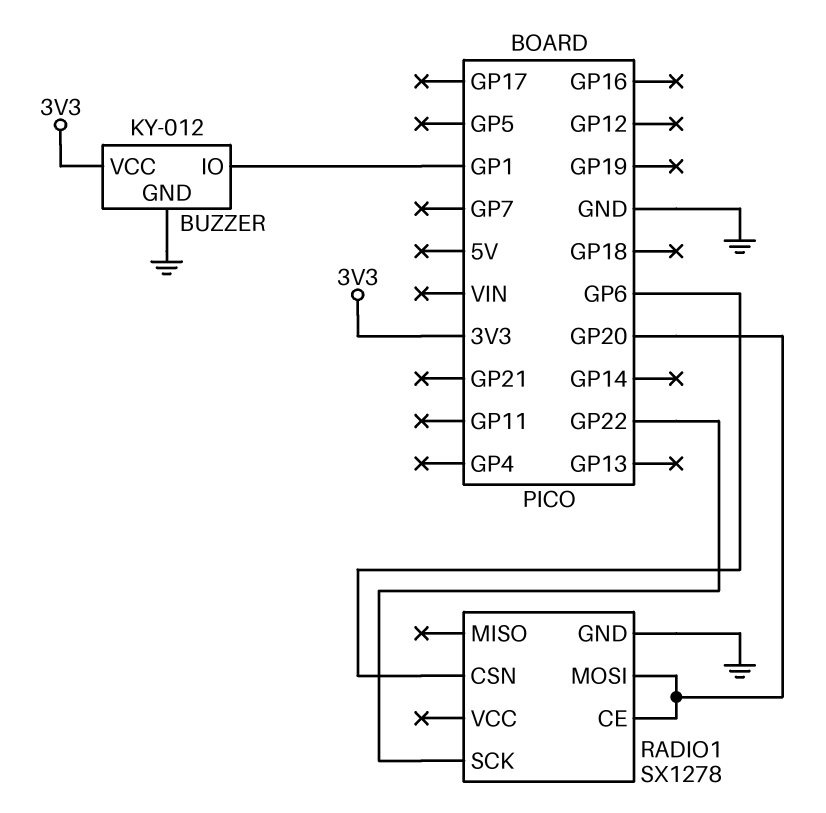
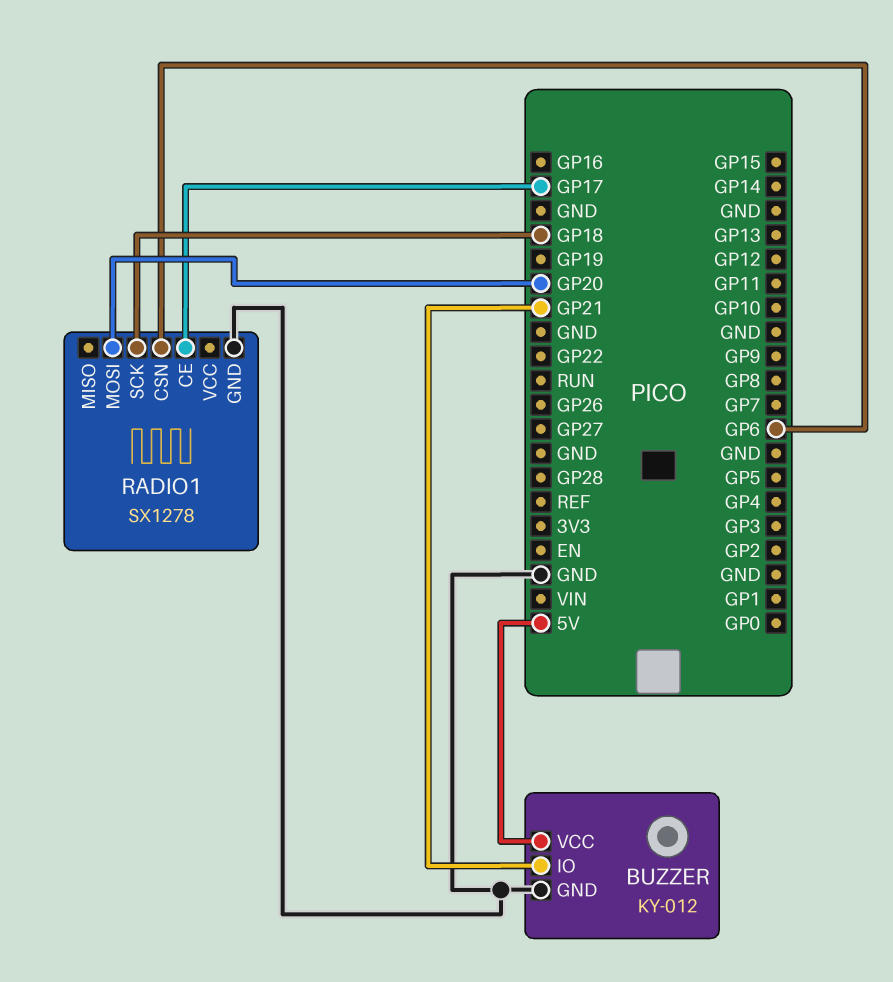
BUZZER pin IO: GP1 -> GP21
BUZZER pin VCC: 3V3 -> 5V
RADIO1 pin CE: GP20 -> GP17
RADIO1 pin SCK: GP22 -> GP18

